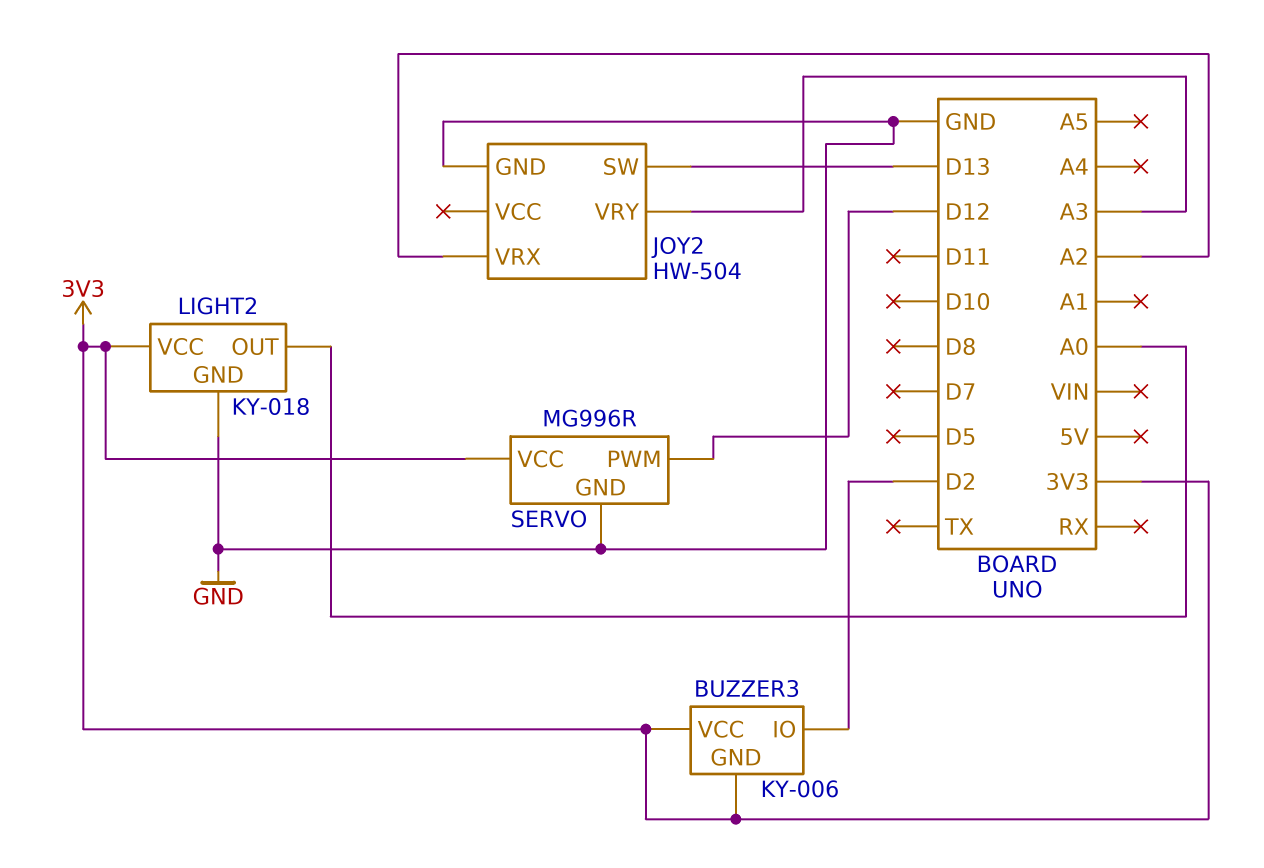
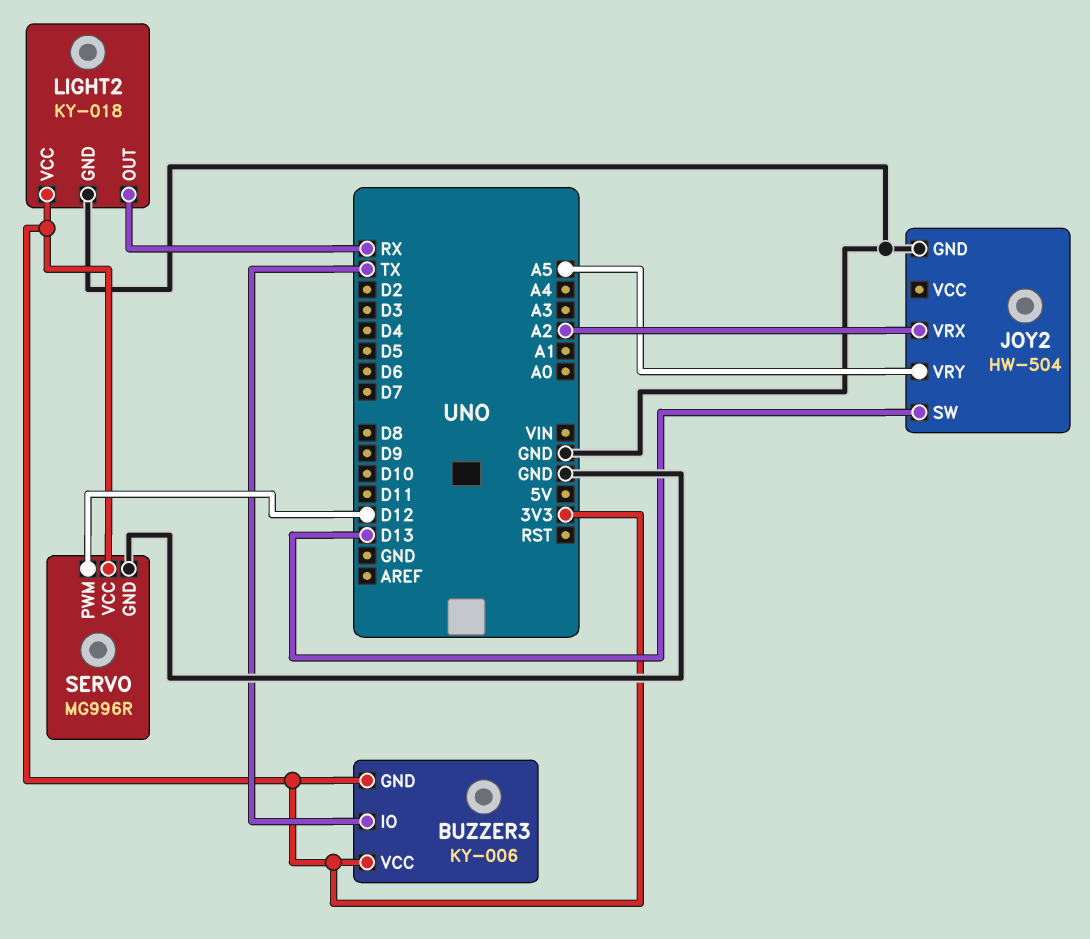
BUZZER3 pin IO: D2 -> TX
JOY2 pin VRY: A3 -> A5
LIGHT2 pin OUT: A0 -> RX

